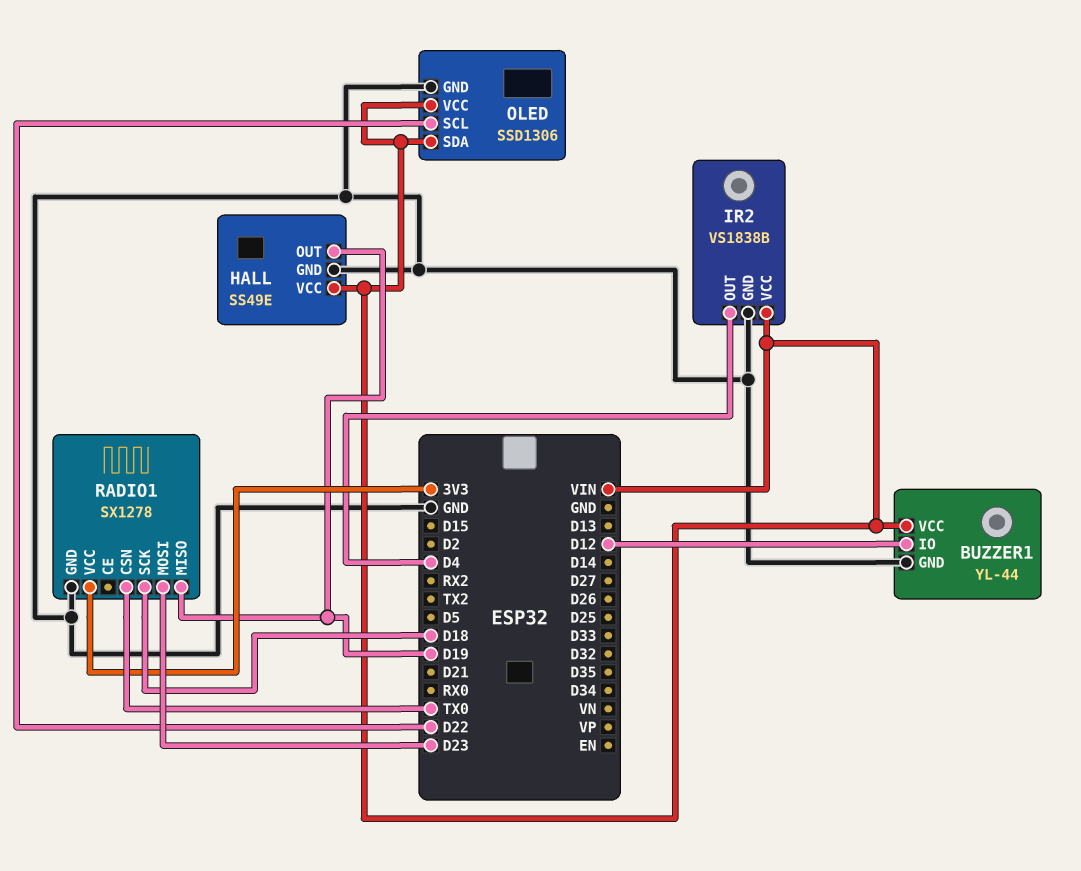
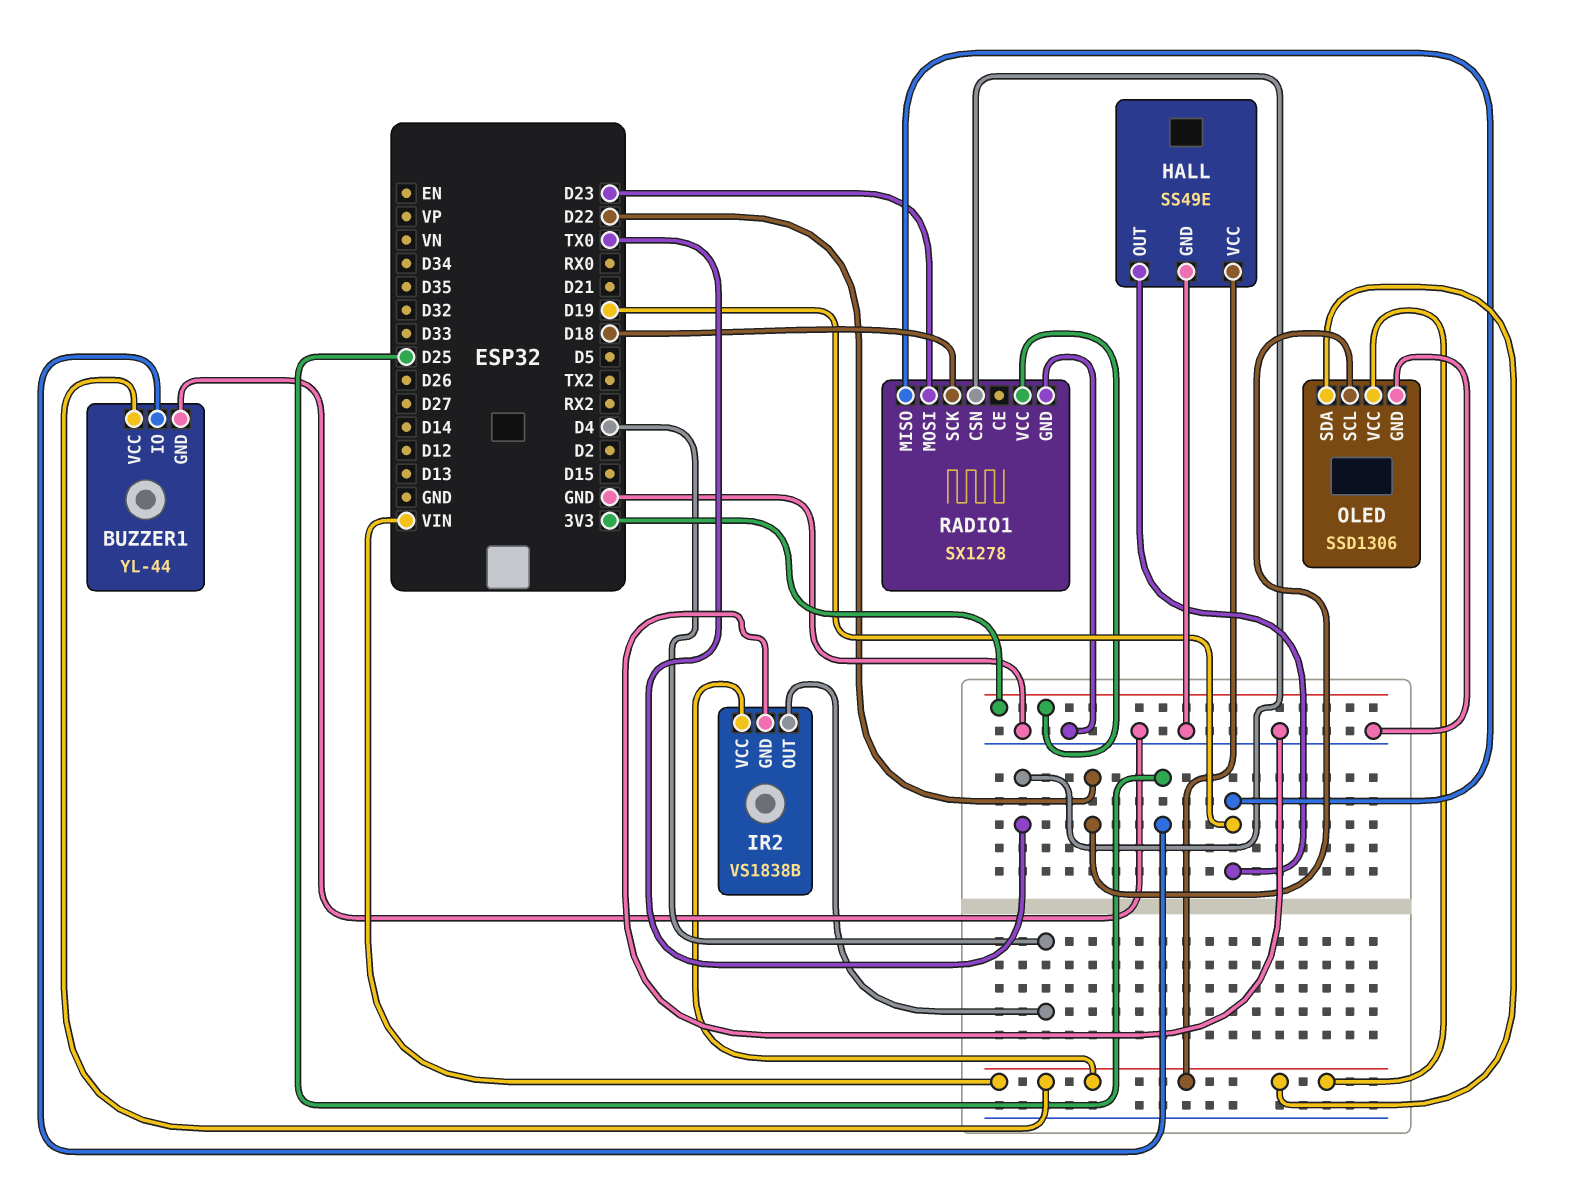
BUZZER1 pin IO: D12 -> D25

